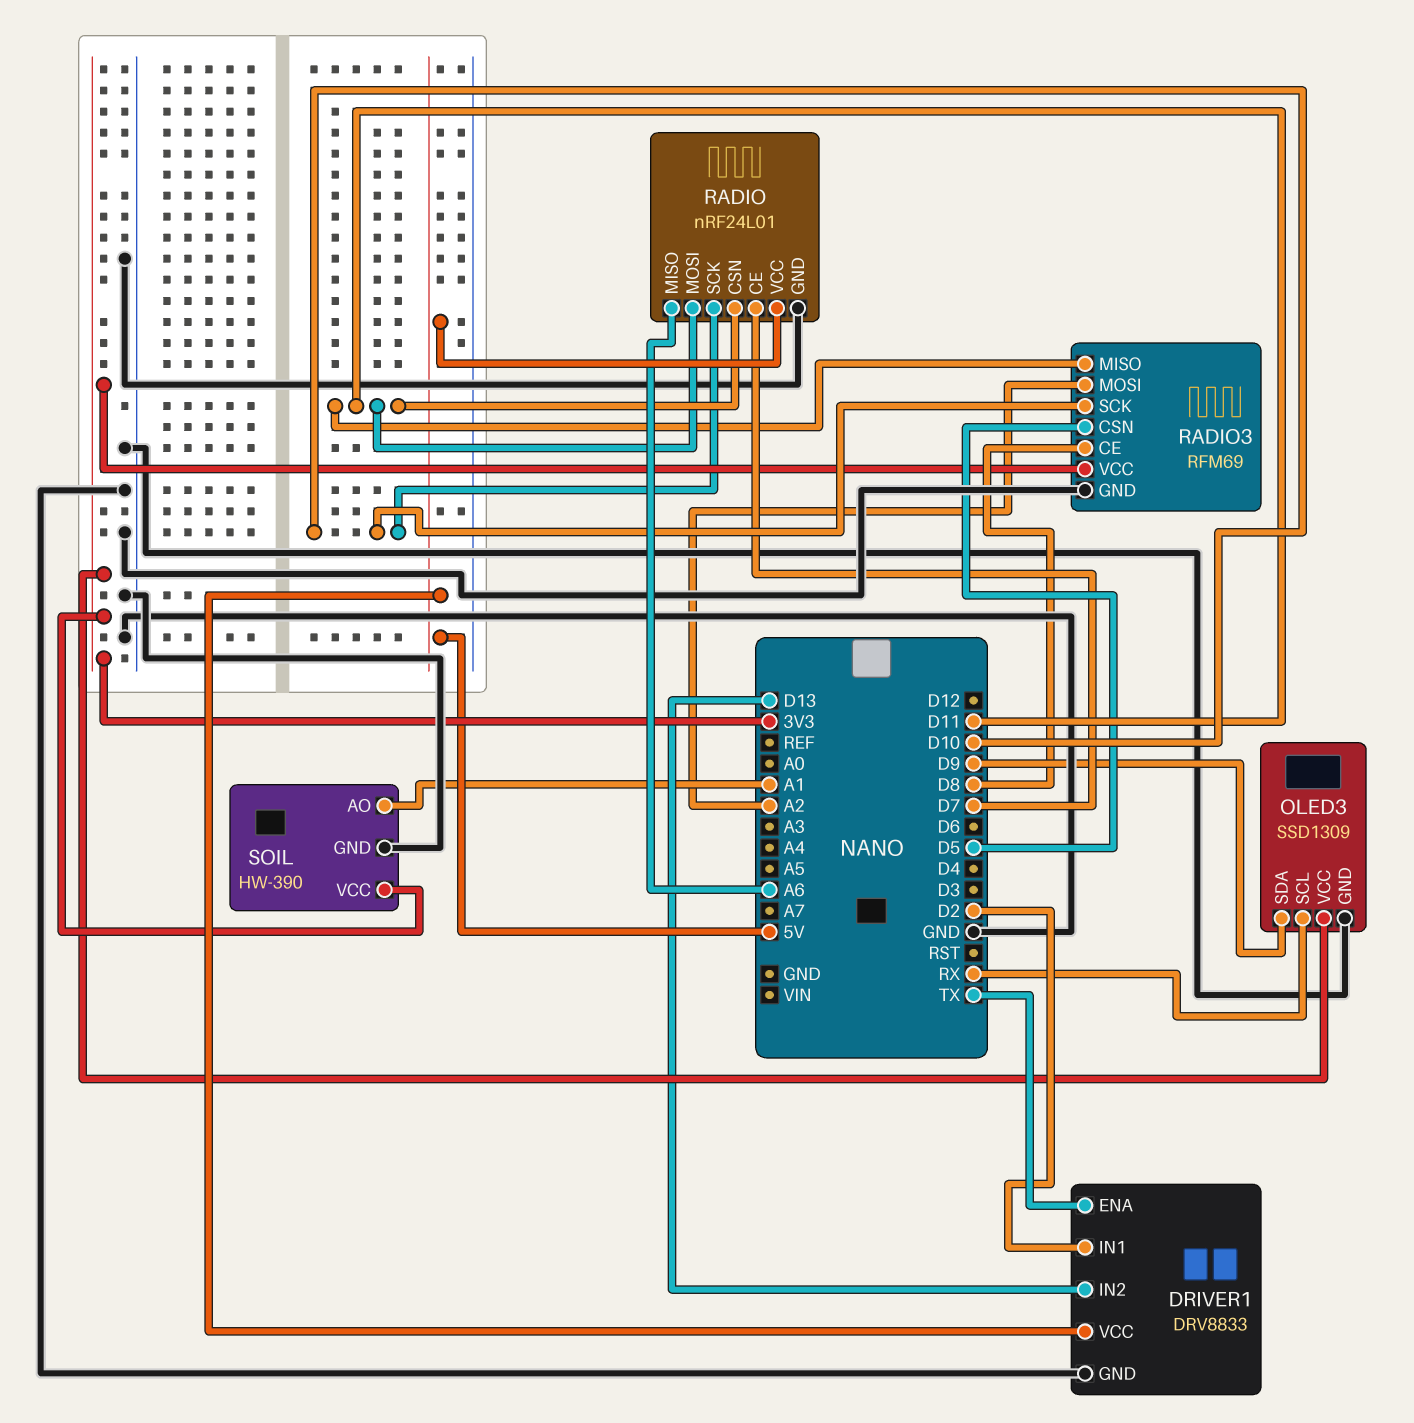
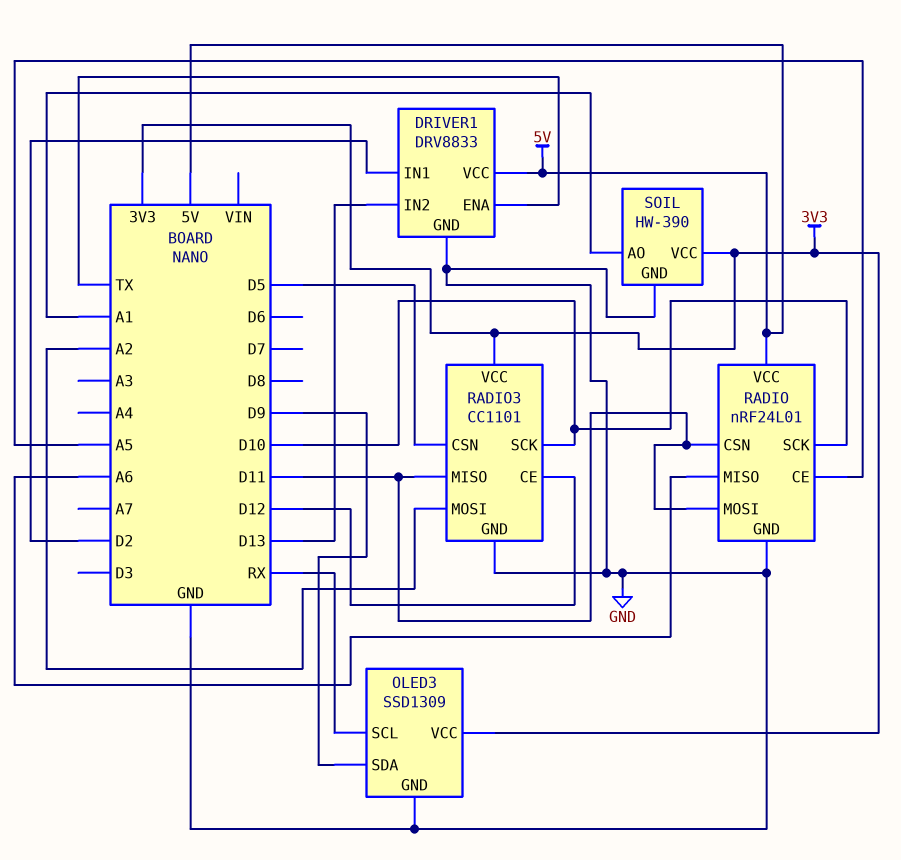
RADIO pin CE: D7 -> A5
RADIO3: RFM69 -> CC1101
RADIO3 pin CE: D8 -> D12

